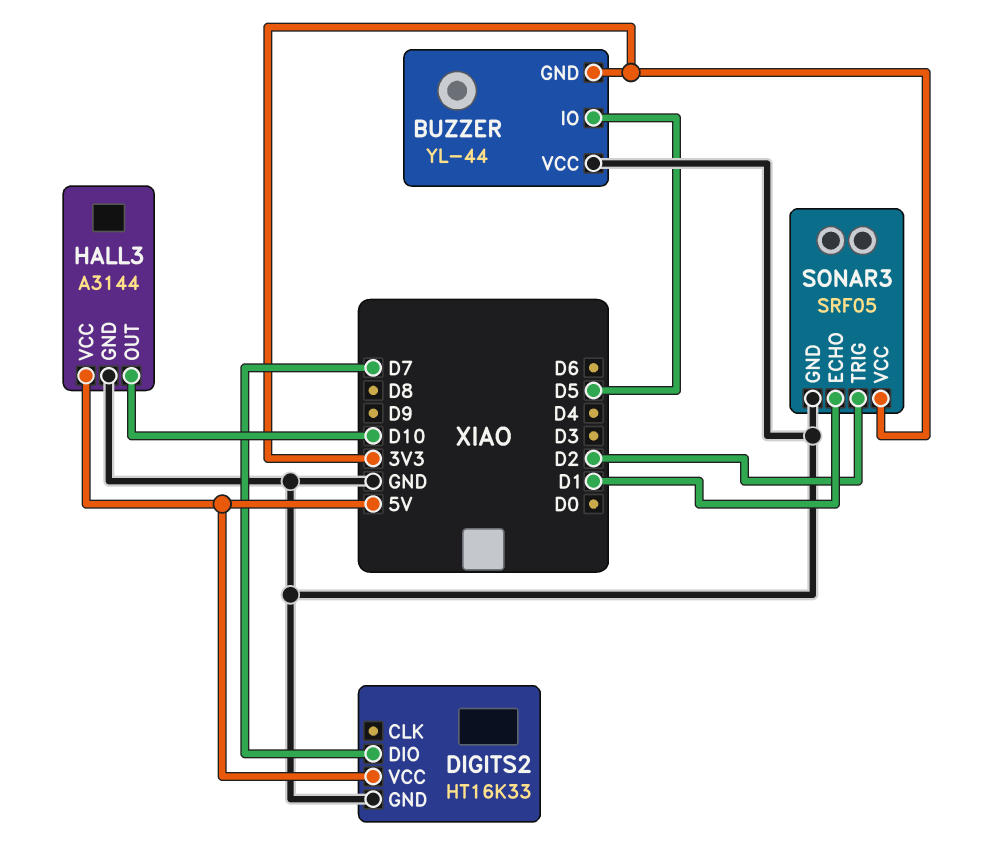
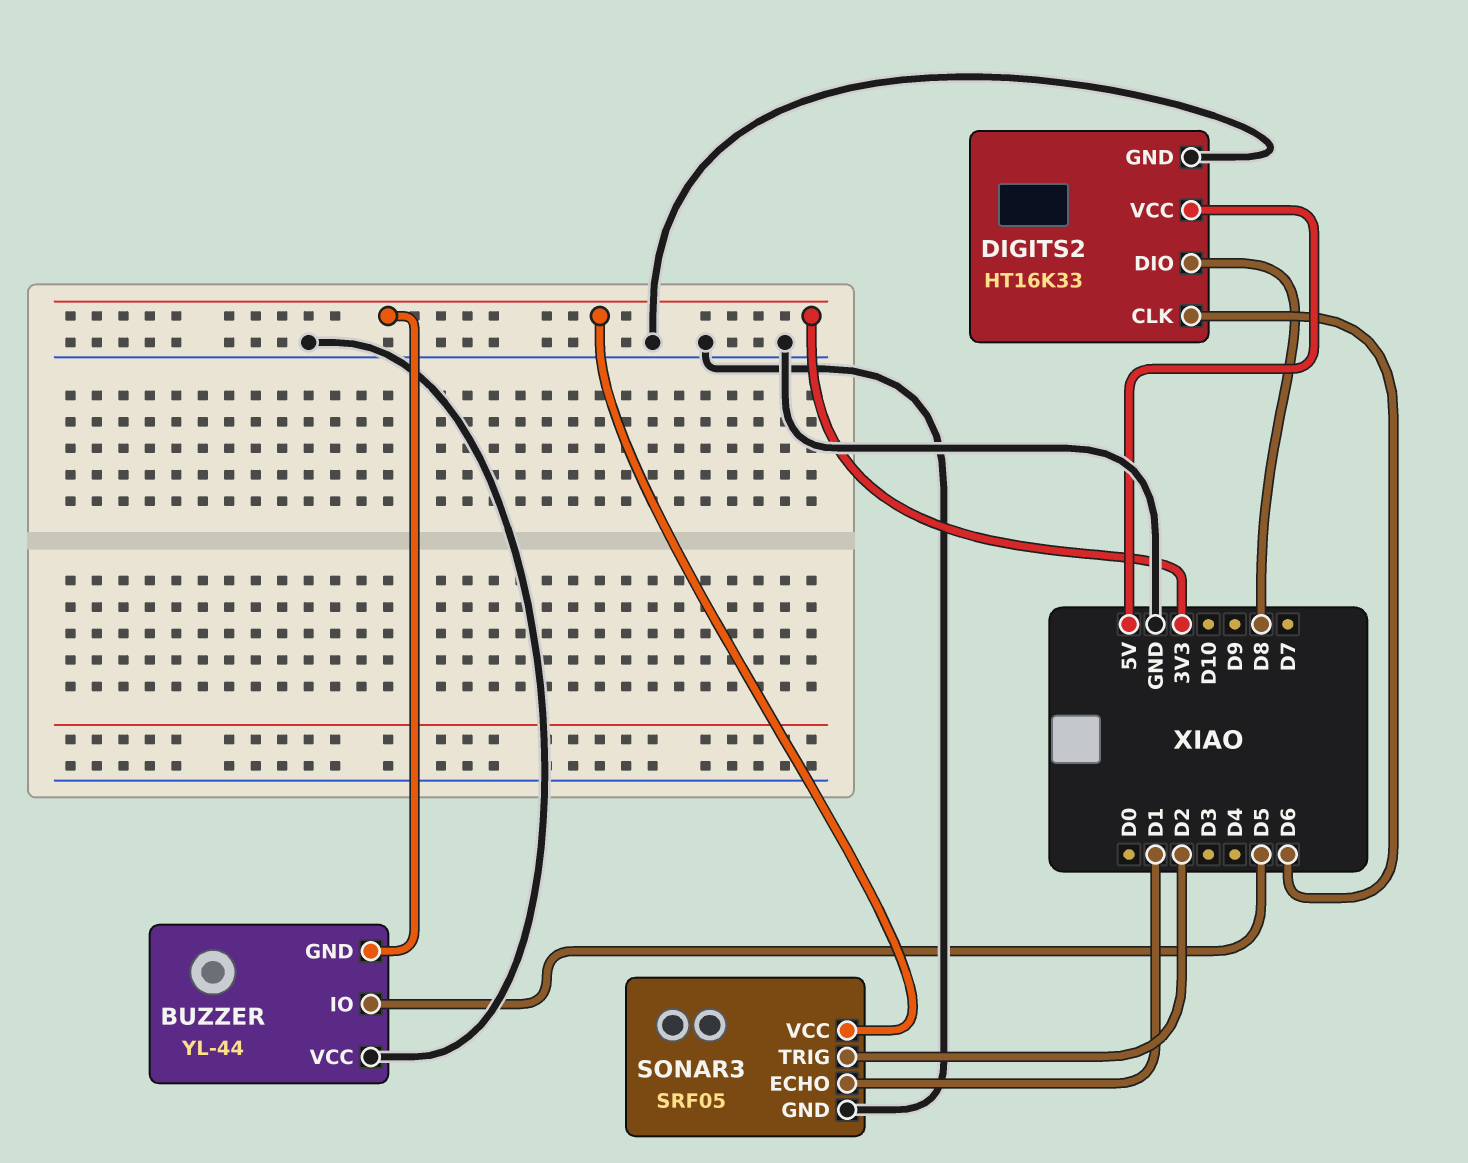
DIGITS2 pin CLK: none -> D6
DIGITS2 pin DIO: D7 -> D8
HALL3: A3144 -> none
HALL3 pin GND: GND -> none
HALL3 pin OUT: D10 -> none
HALL3 pin VCC: 5V -> none

